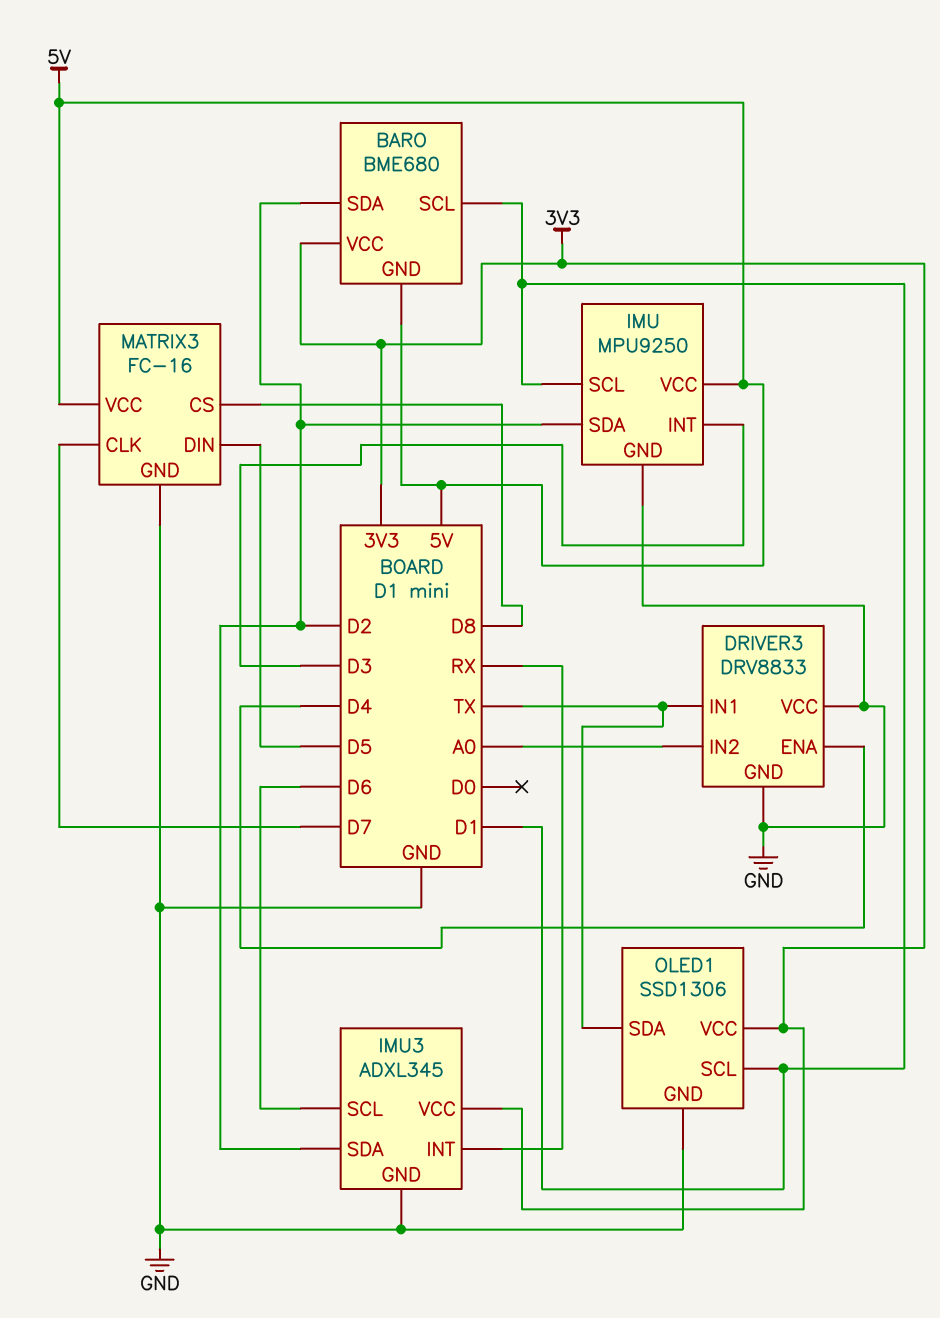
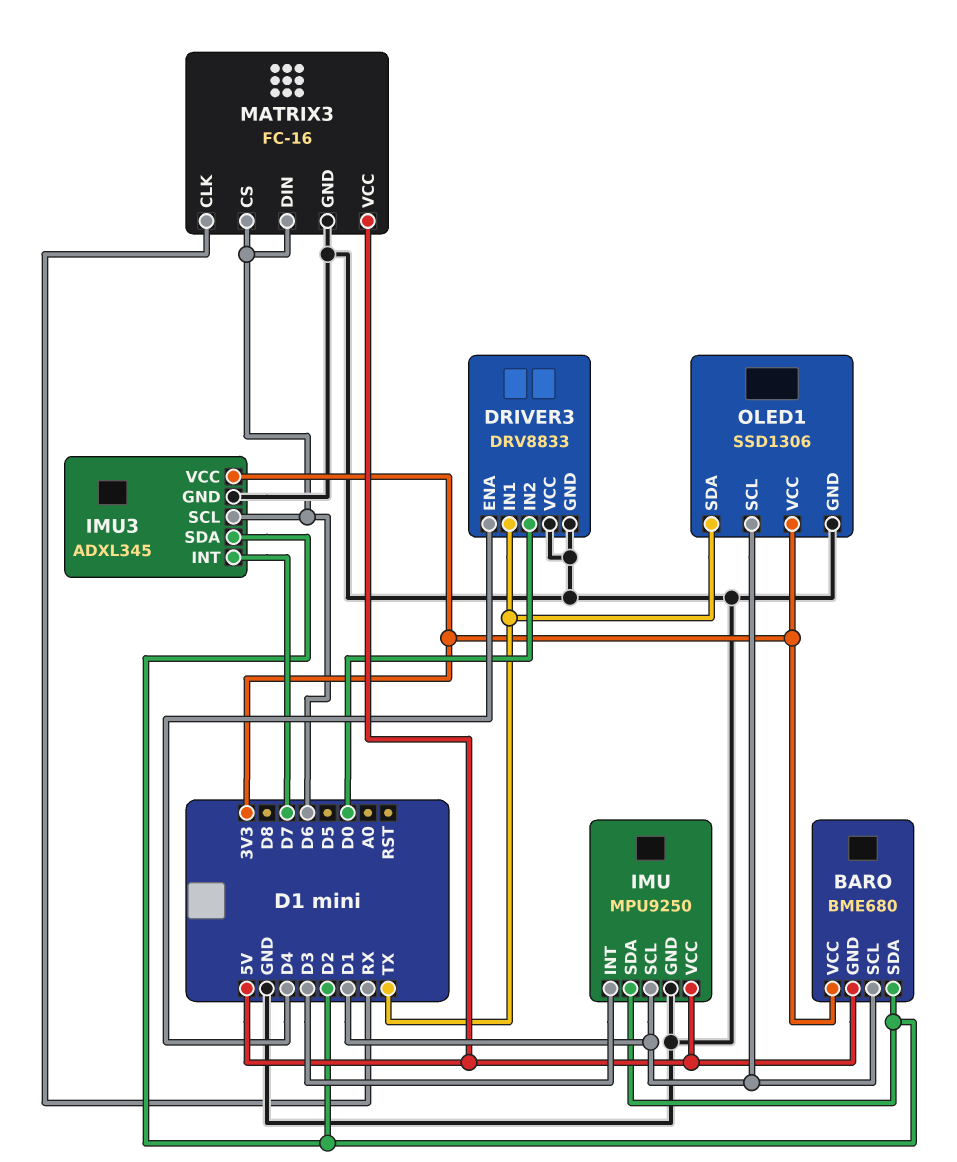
DRIVER3 pin IN2: A0 -> D0
IMU3 pin INT: RX -> D7
MATRIX3 pin CLK: D7 -> RX
MATRIX3 pin CS: D8 -> D6
MATRIX3 pin DIN: D5 -> D6

